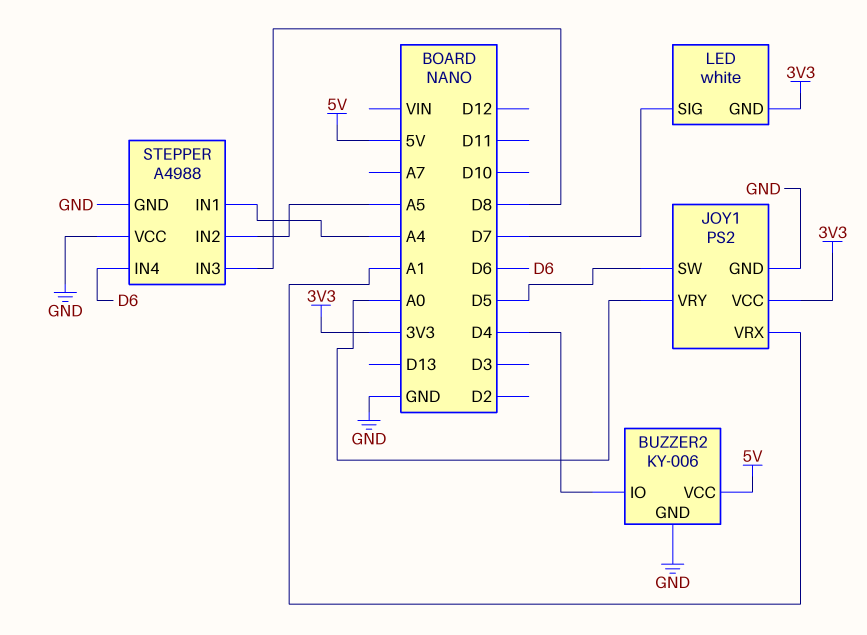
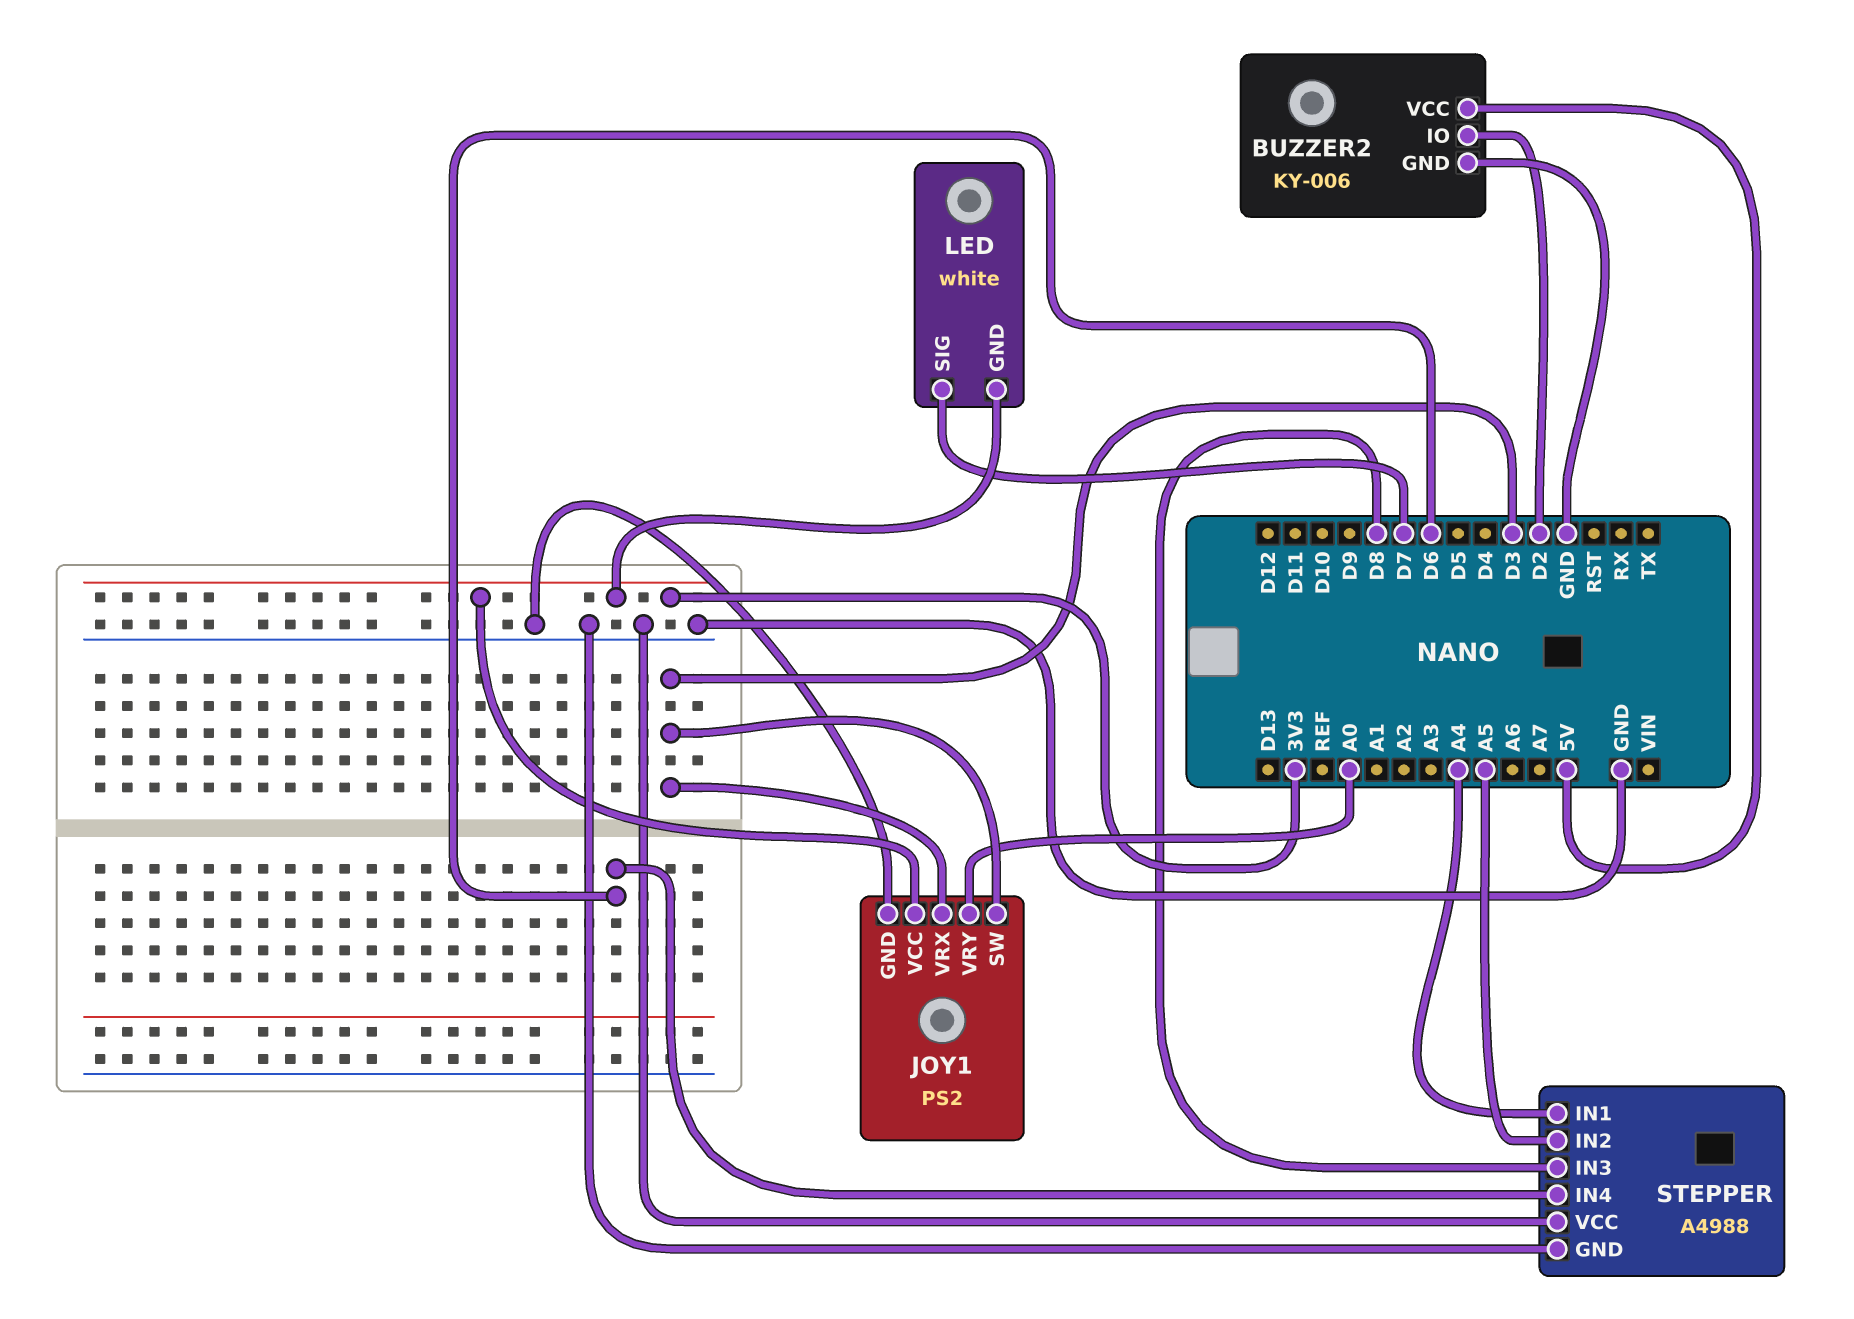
BUZZER2 pin IO: D4 -> D2
JOY1 pin SW: D5 -> D3
JOY1 pin VRX: A1 -> D3

